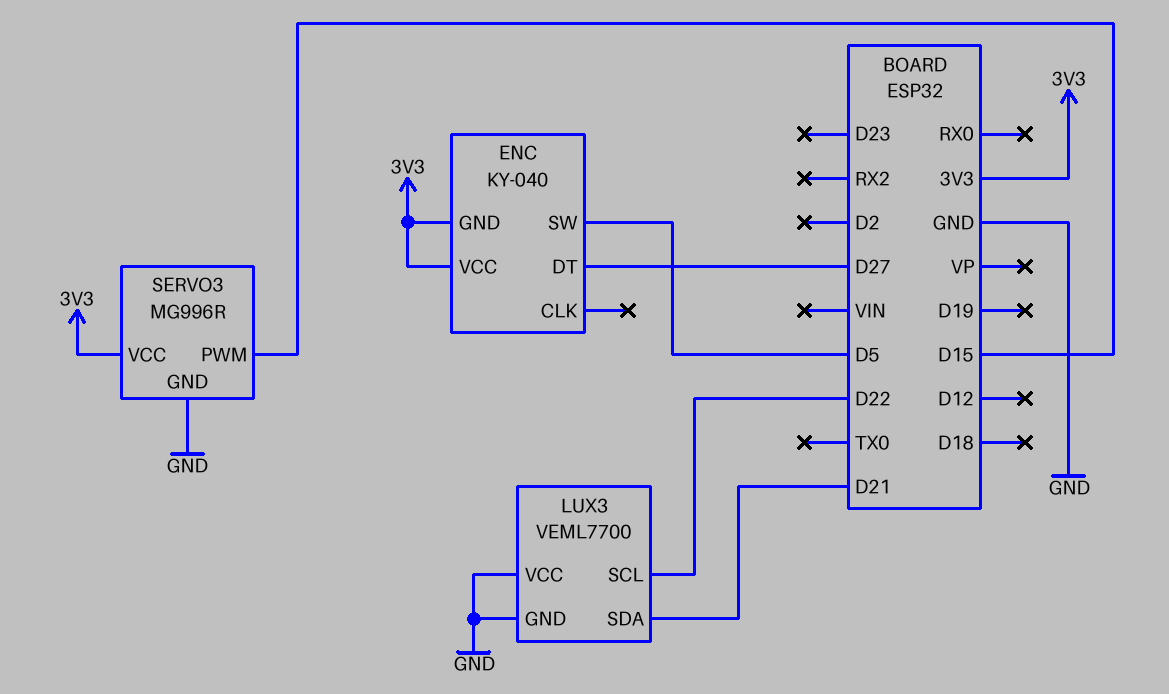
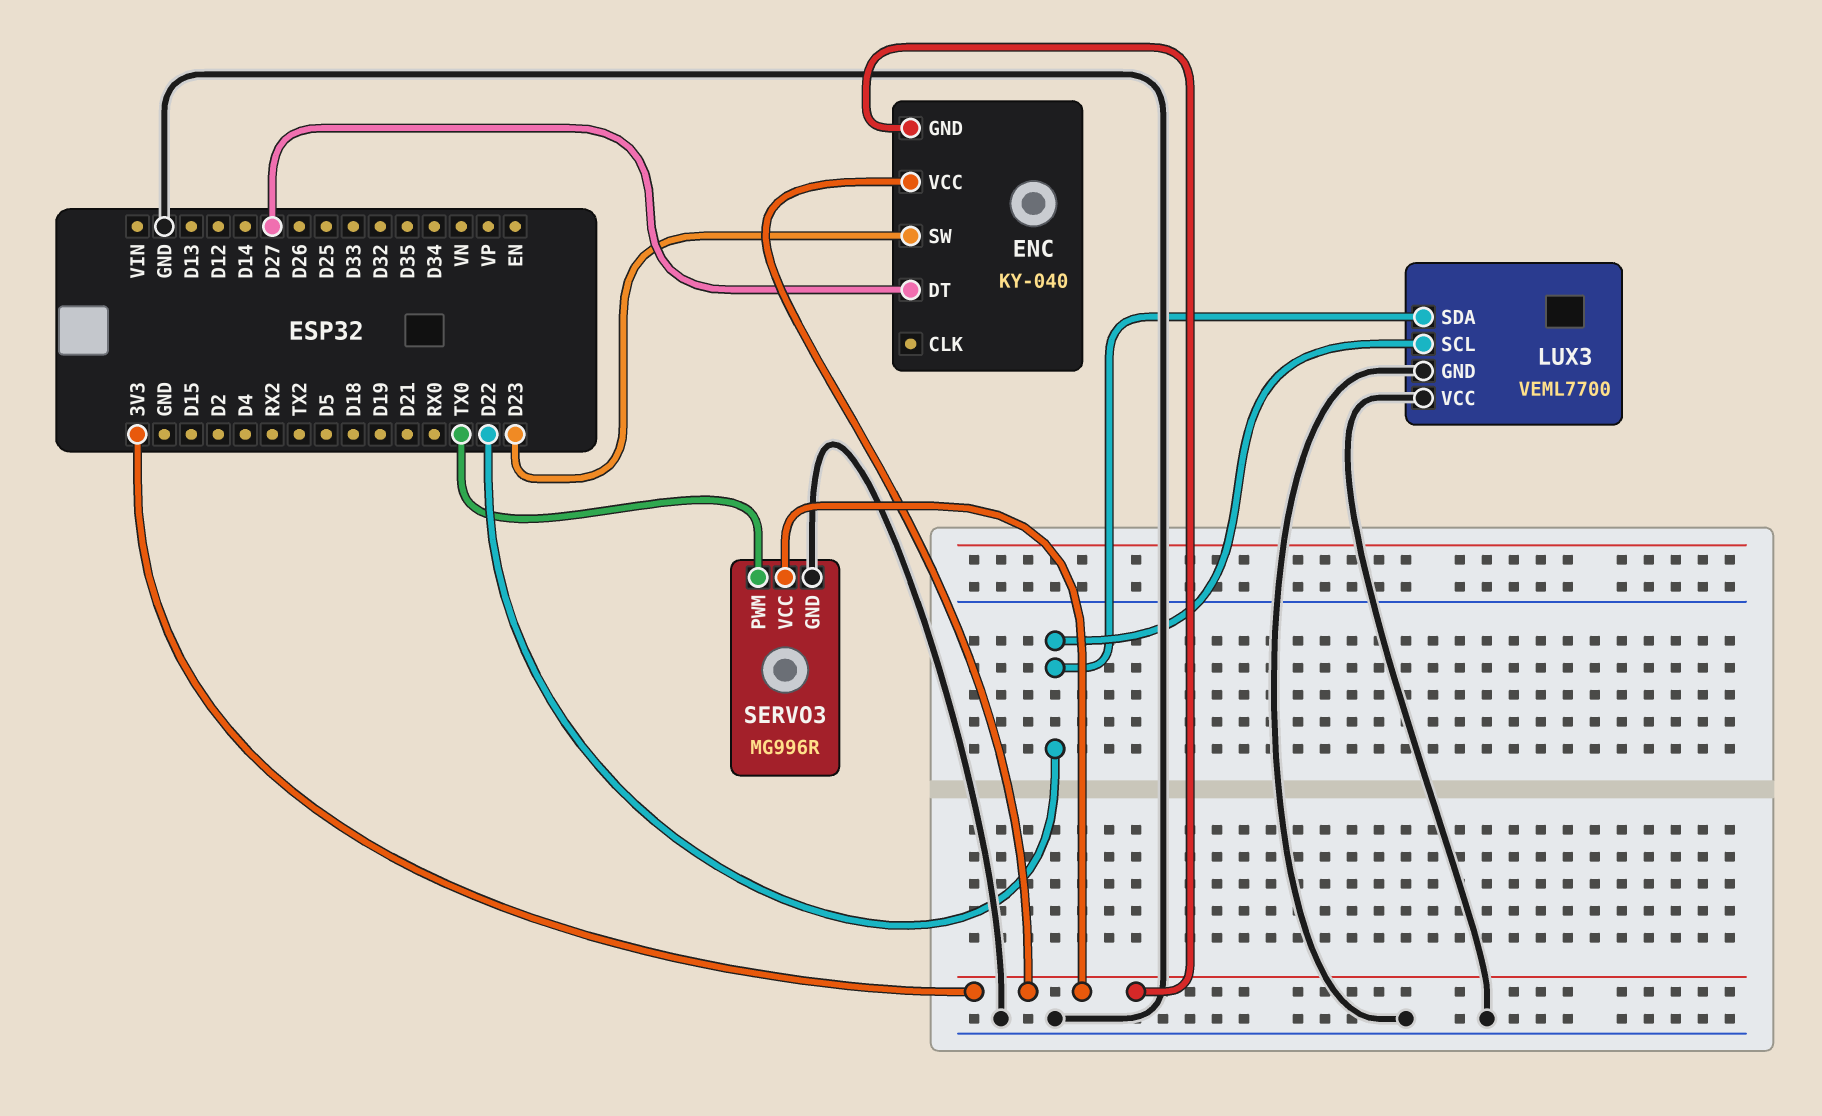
ENC pin SW: D5 -> D23
LUX3 pin SDA: D21 -> D22
SERVO3 pin PWM: D15 -> TX0

